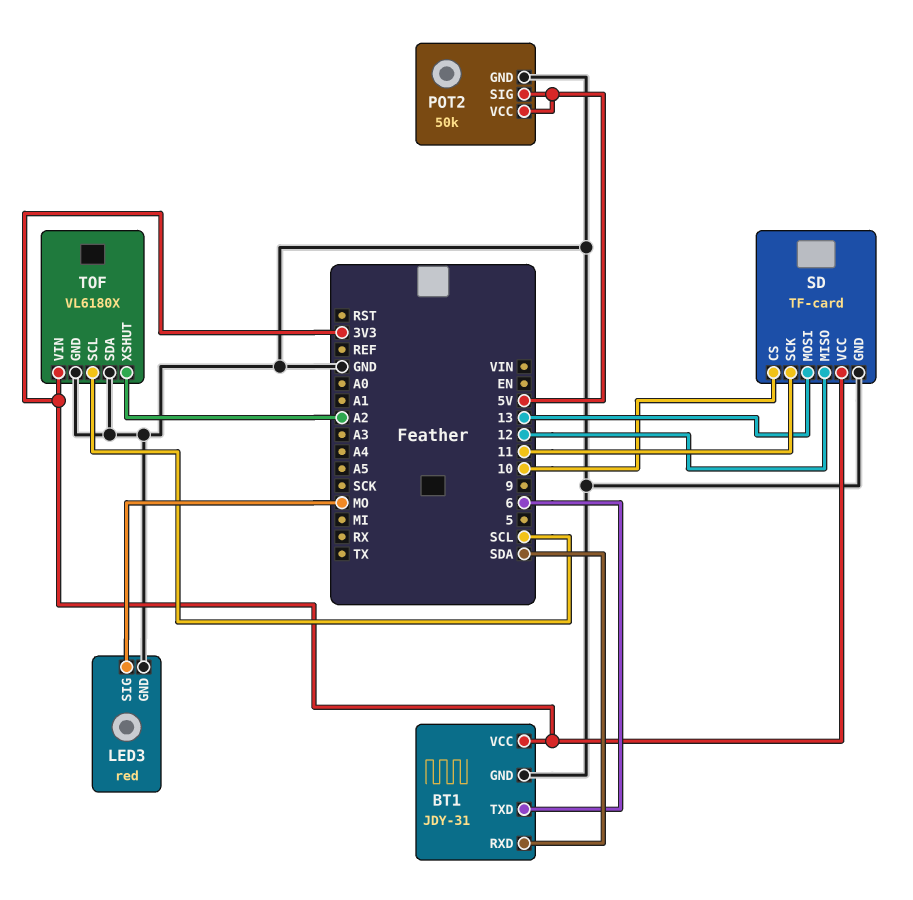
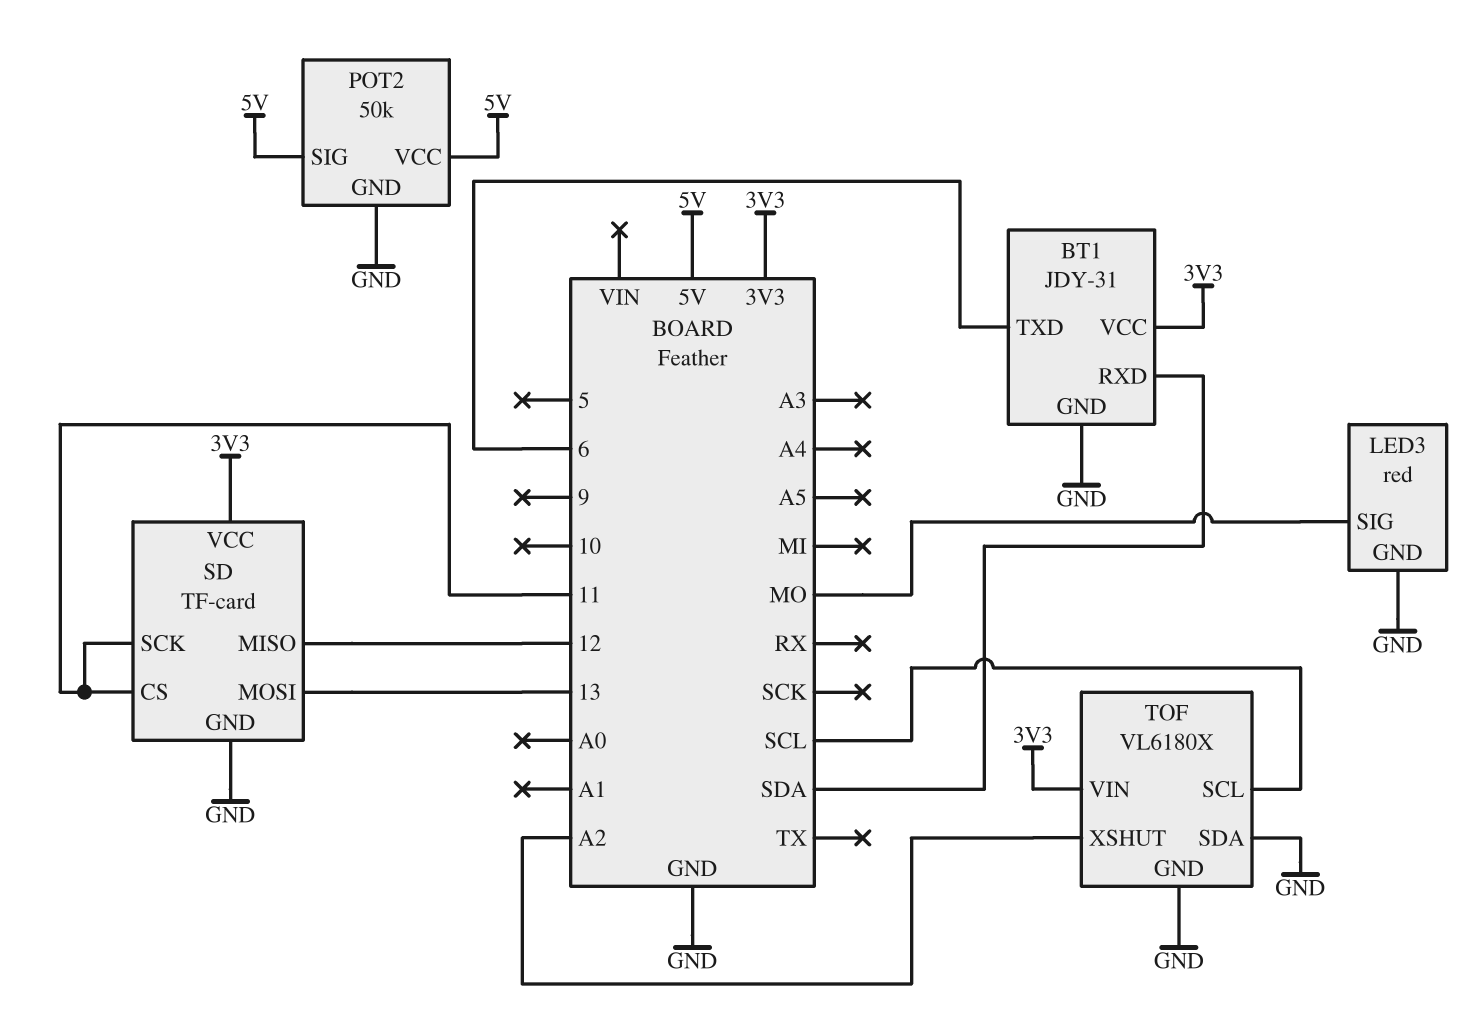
SD pin CS: 10 -> 11

